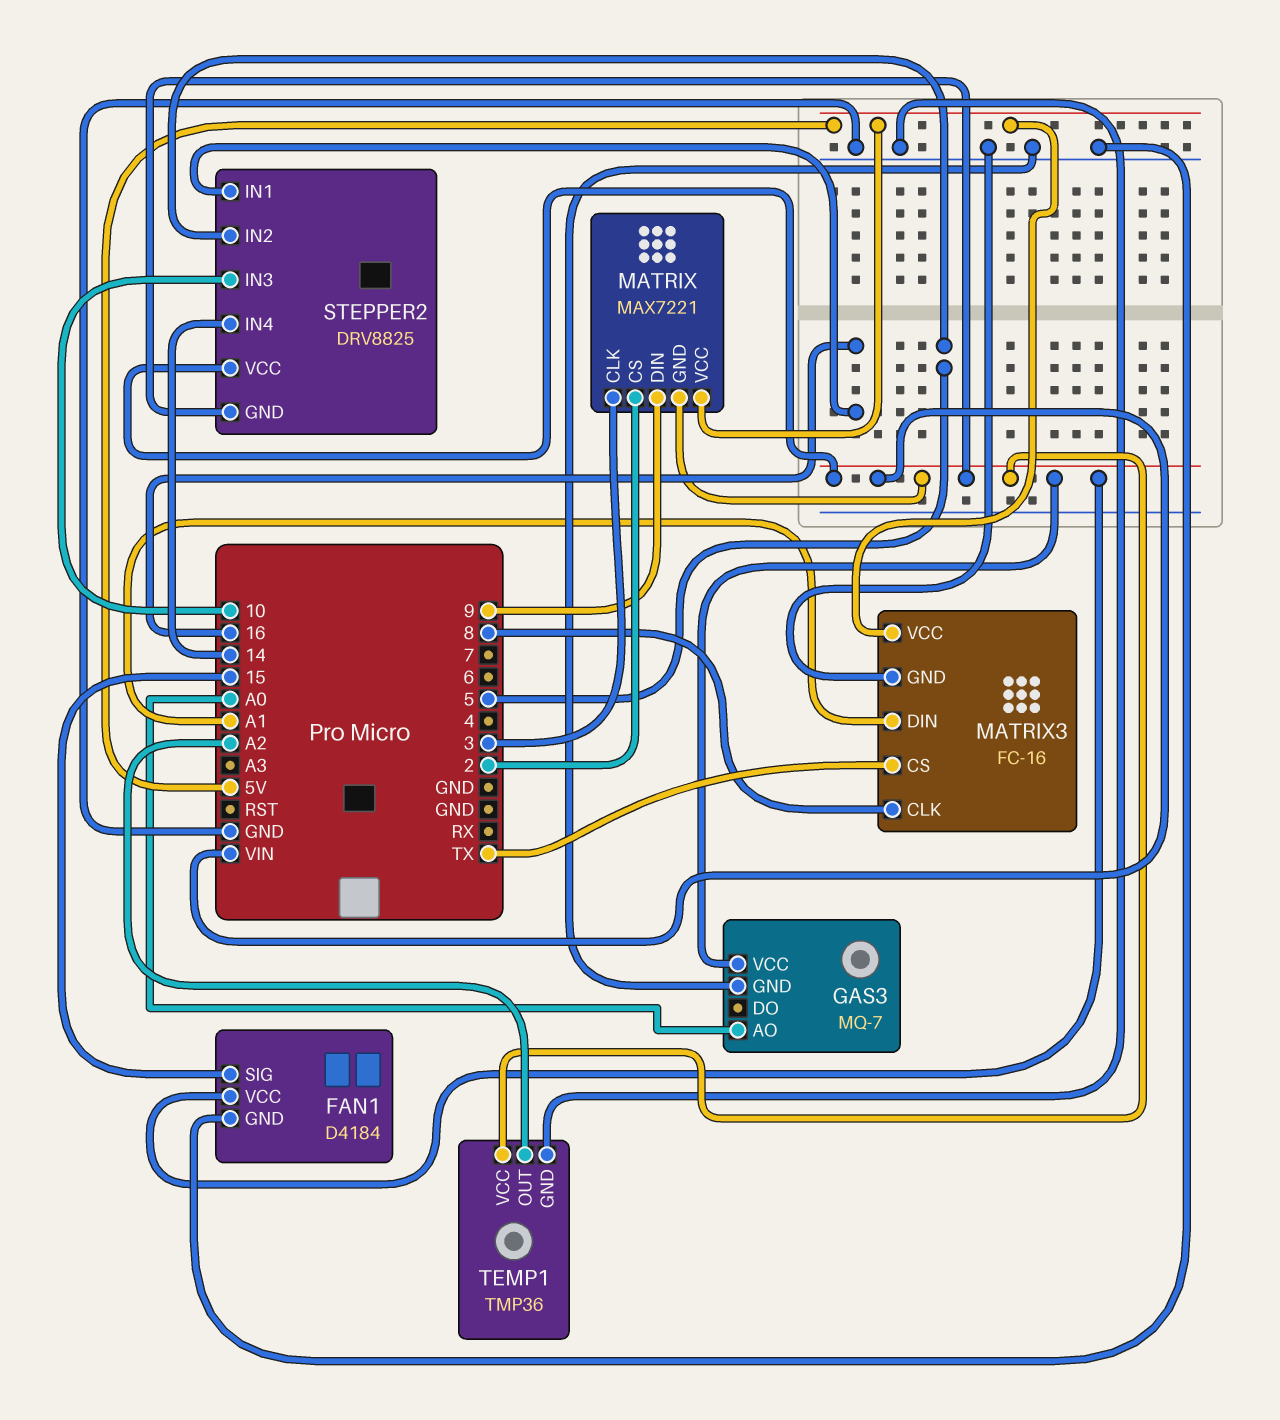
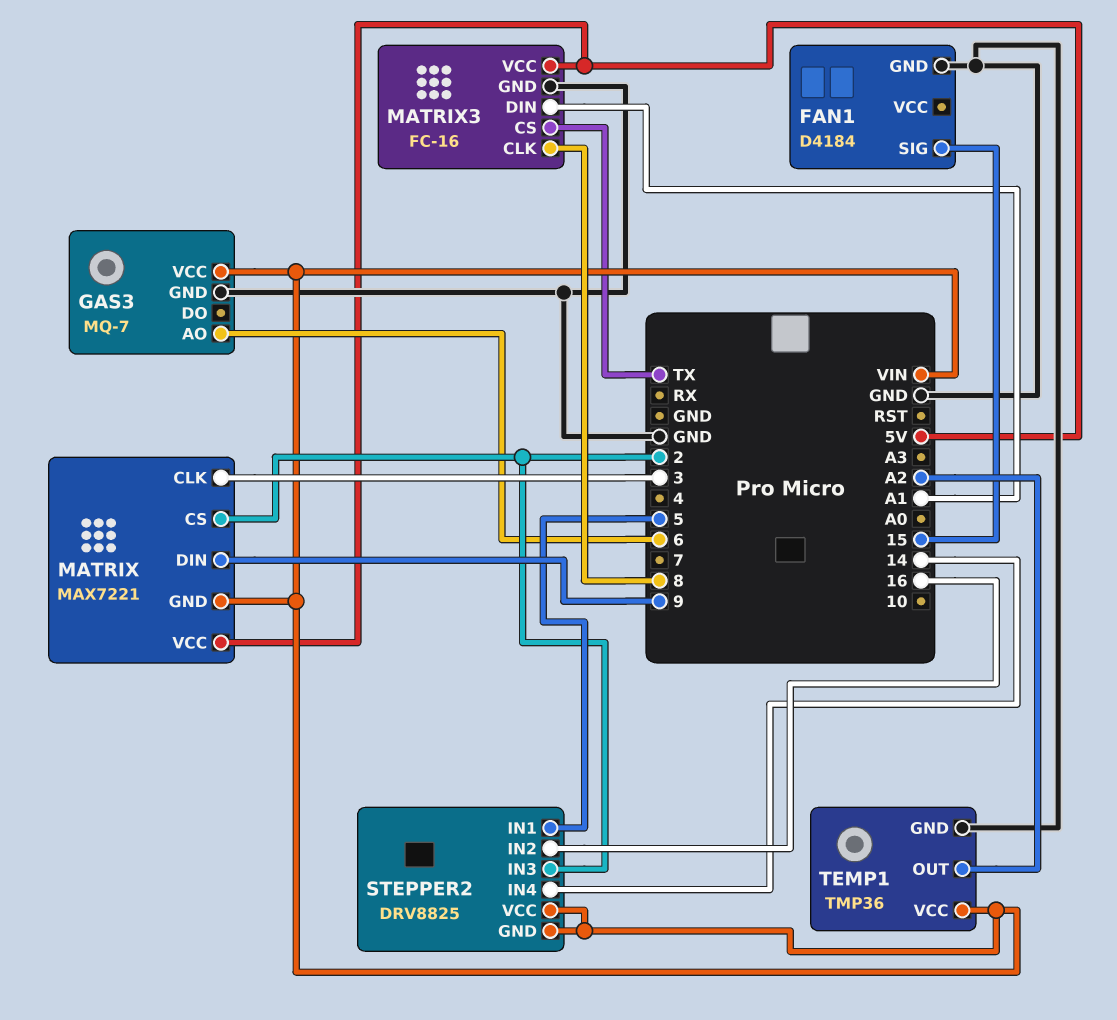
FAN1 pin VCC: VIN -> none
GAS3 pin AO: A0 -> 6
STEPPER2 pin IN1: 16 -> 5
STEPPER2 pin IN2: 5 -> 16
STEPPER2 pin IN3: 10 -> 2

